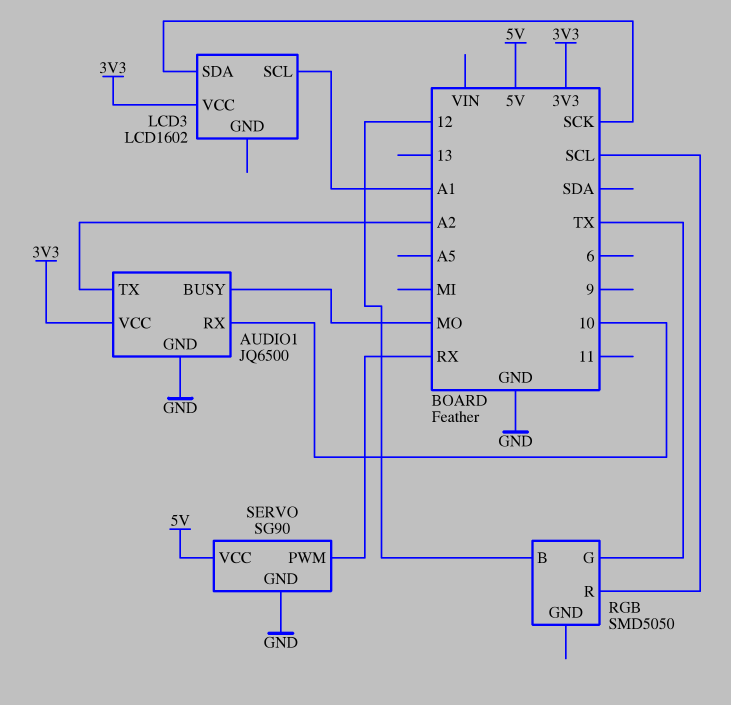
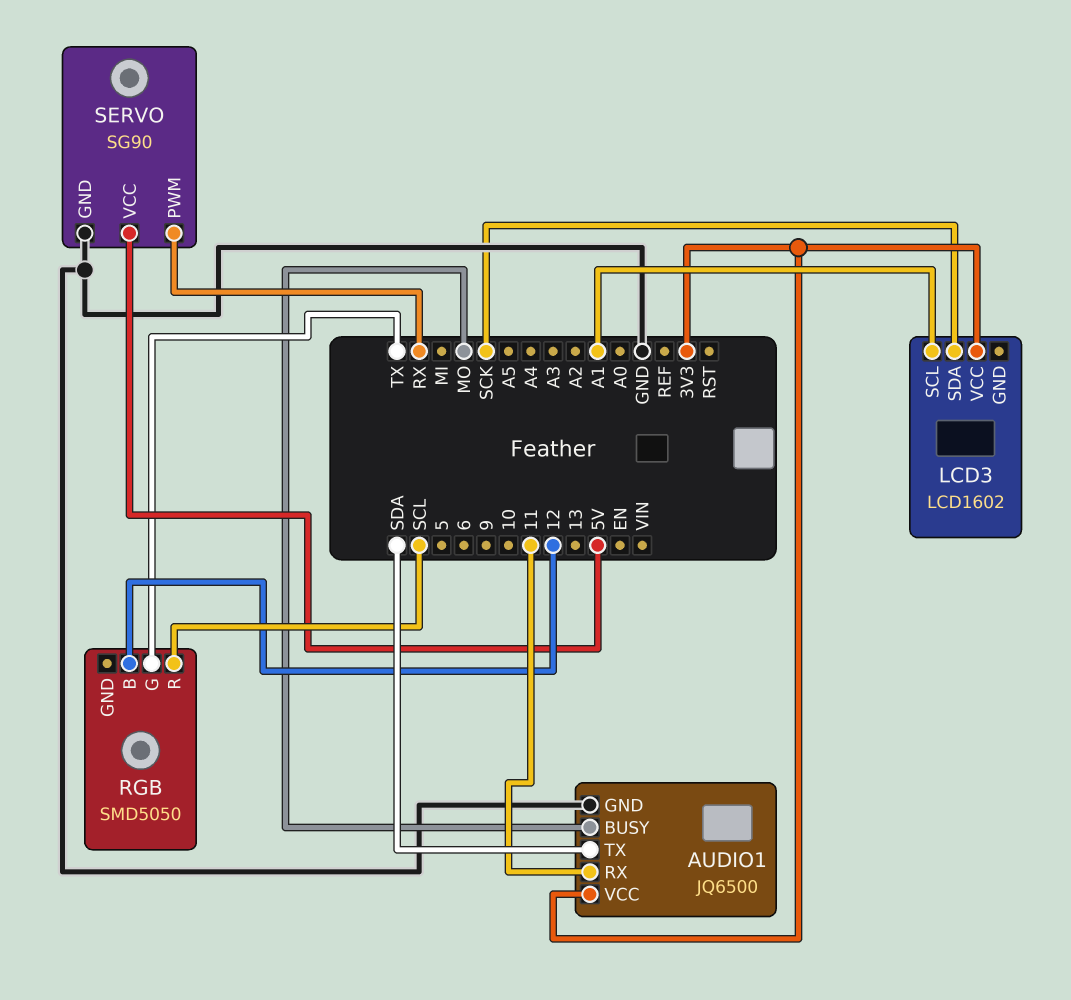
AUDIO1 pin RX: 10 -> 11
AUDIO1 pin TX: A2 -> SDA

